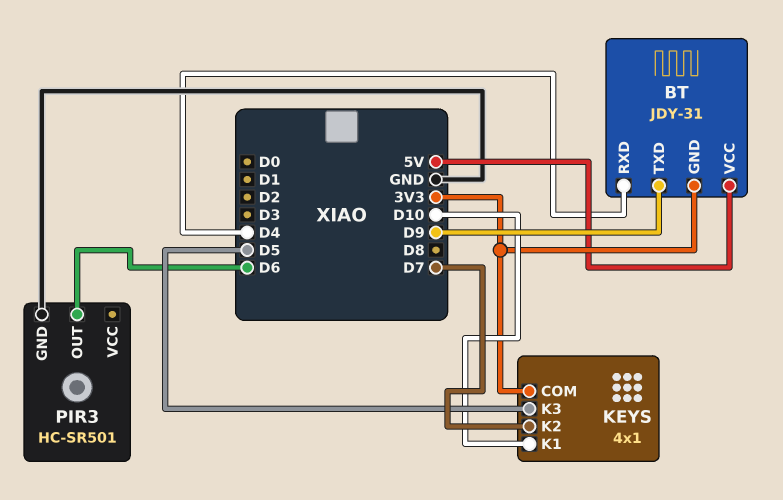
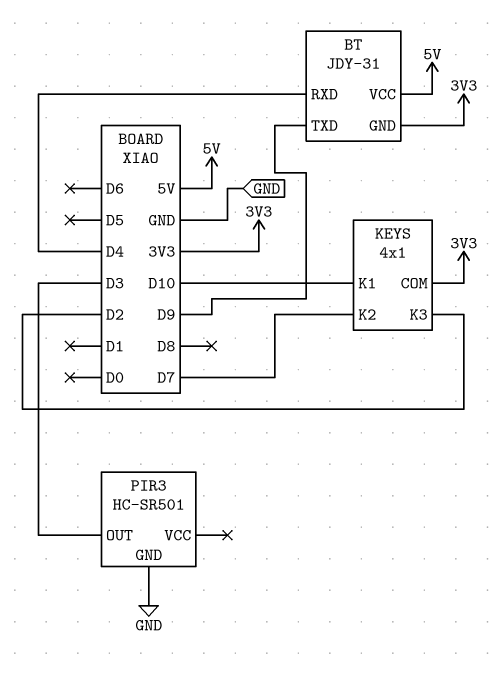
KEYS pin K3: D5 -> D2
PIR3 pin OUT: D6 -> D3

